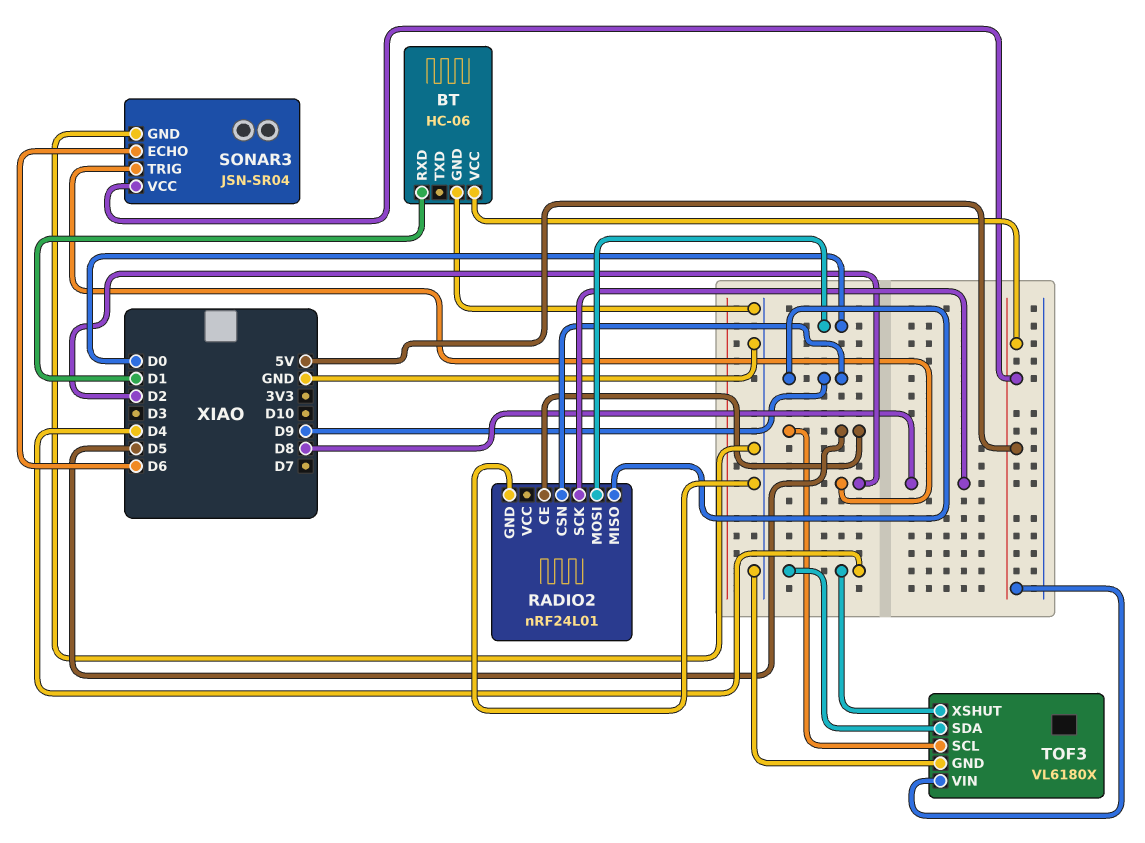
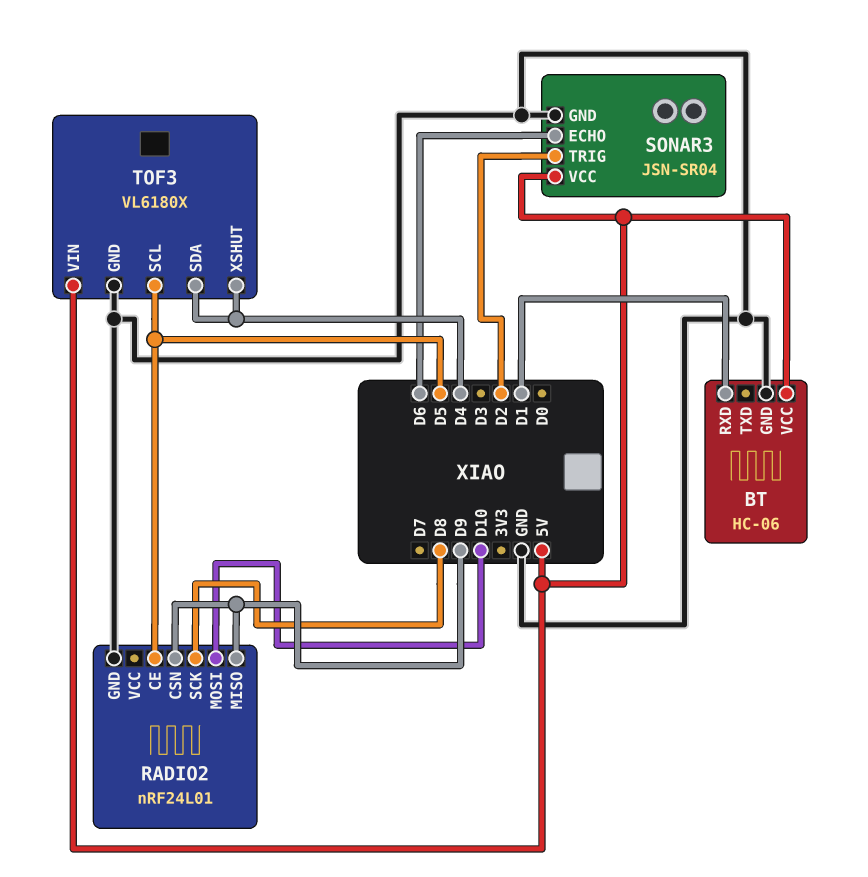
RADIO2 pin MOSI: D0 -> D10

